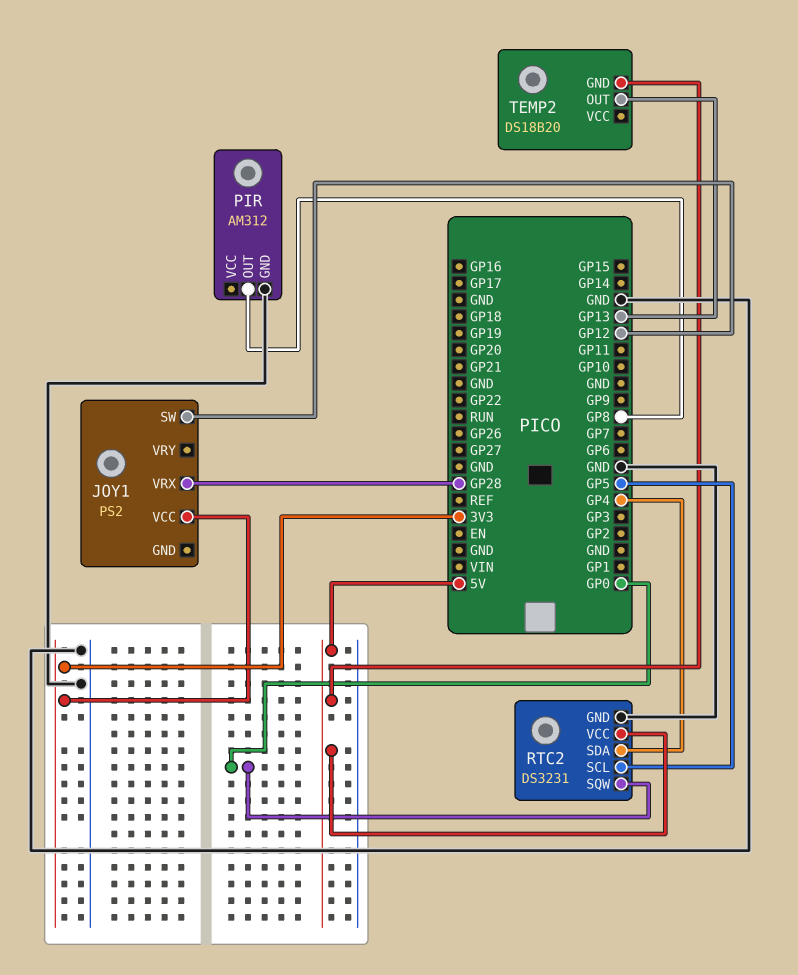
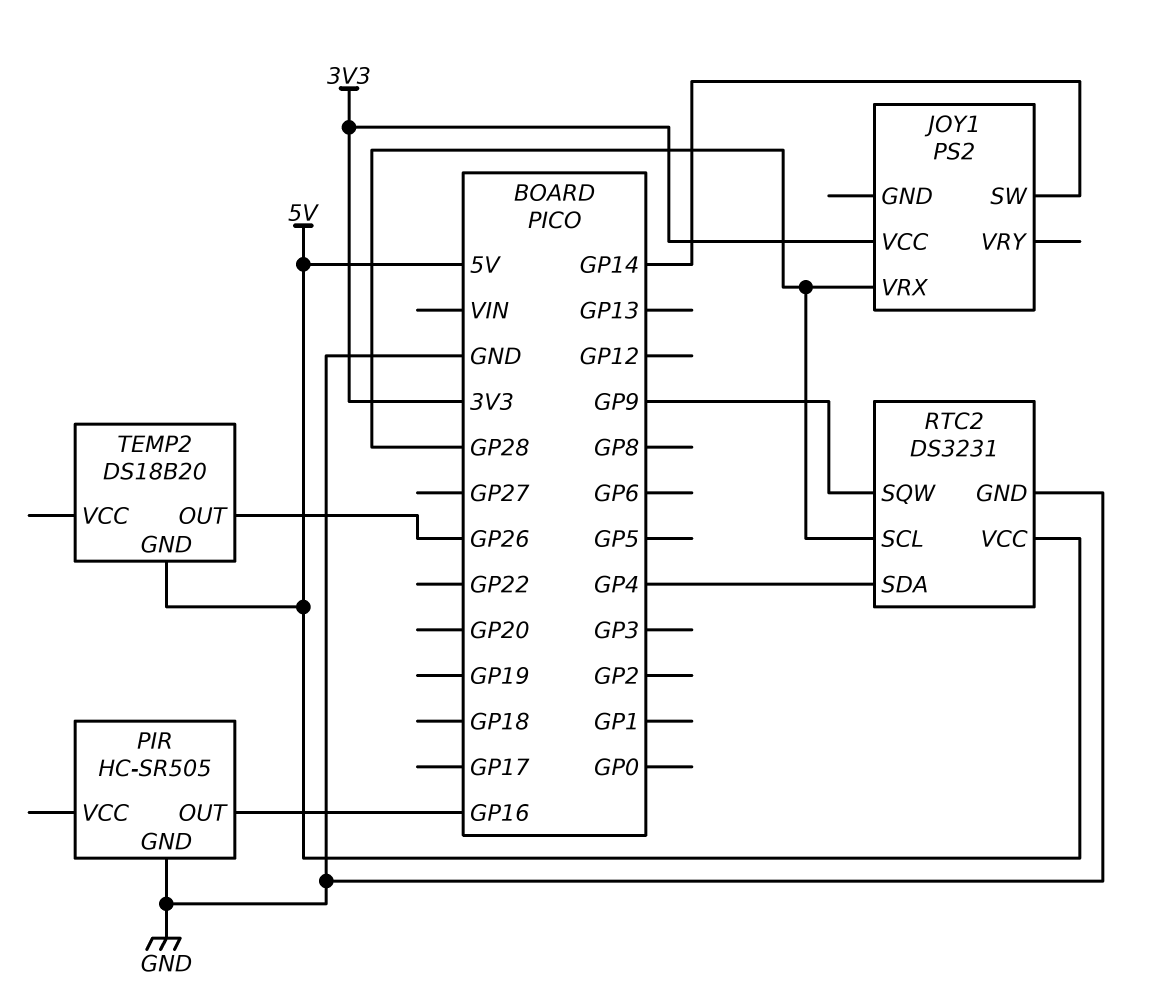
JOY1 pin SW: GP12 -> GP14
PIR: AM312 -> HC-SR505
PIR pin OUT: GP8 -> GP16
RTC2 pin SCL: GP5 -> GP28
RTC2 pin SQW: GP0 -> GP9
TEMP2 pin OUT: GP13 -> GP26

